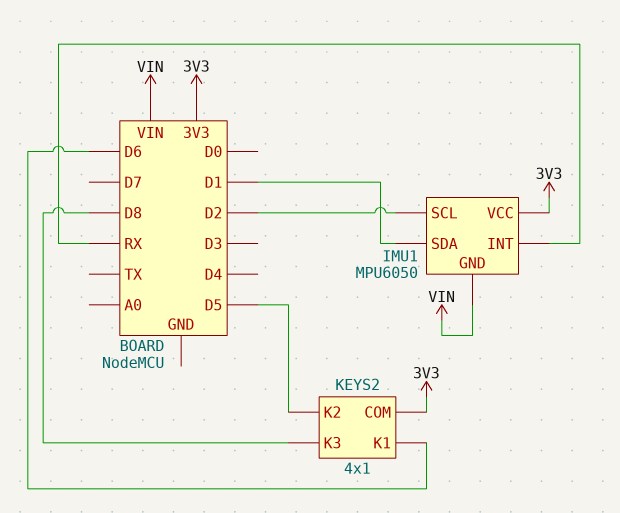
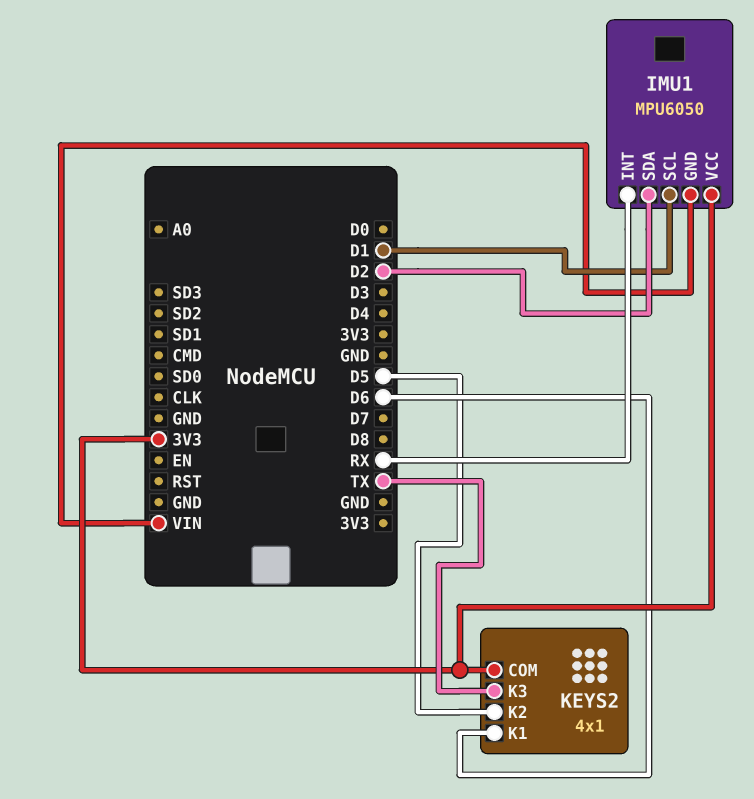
IMU1 pin SCL: D2 -> D1
IMU1 pin SDA: D1 -> D2
KEYS2 pin K3: D8 -> TX

